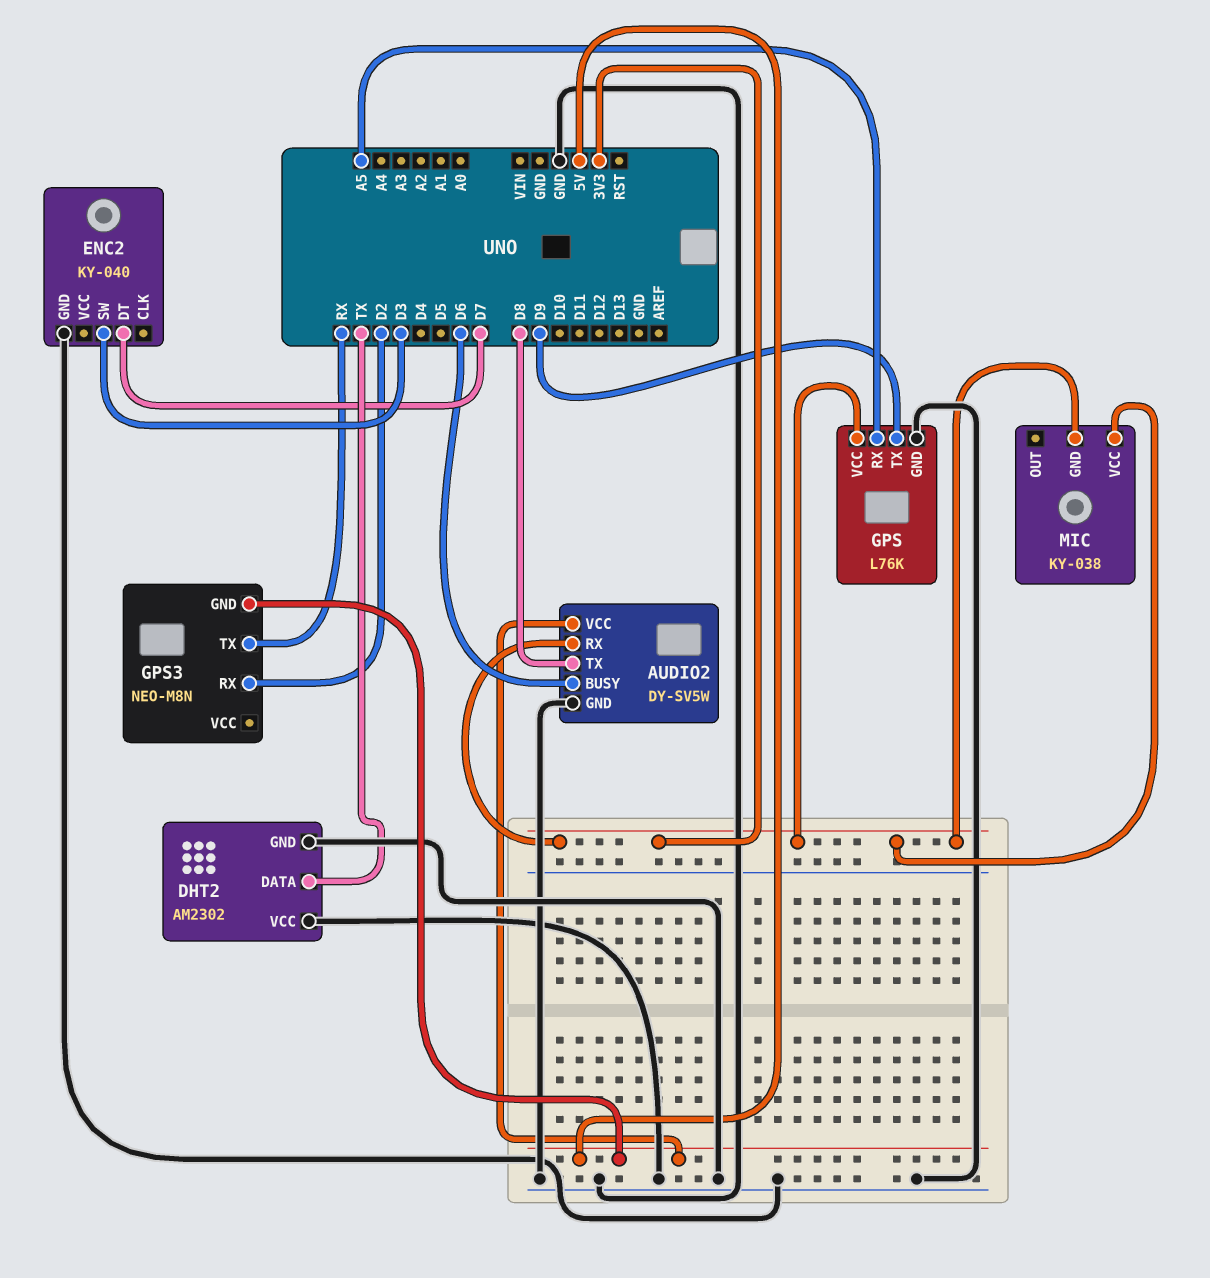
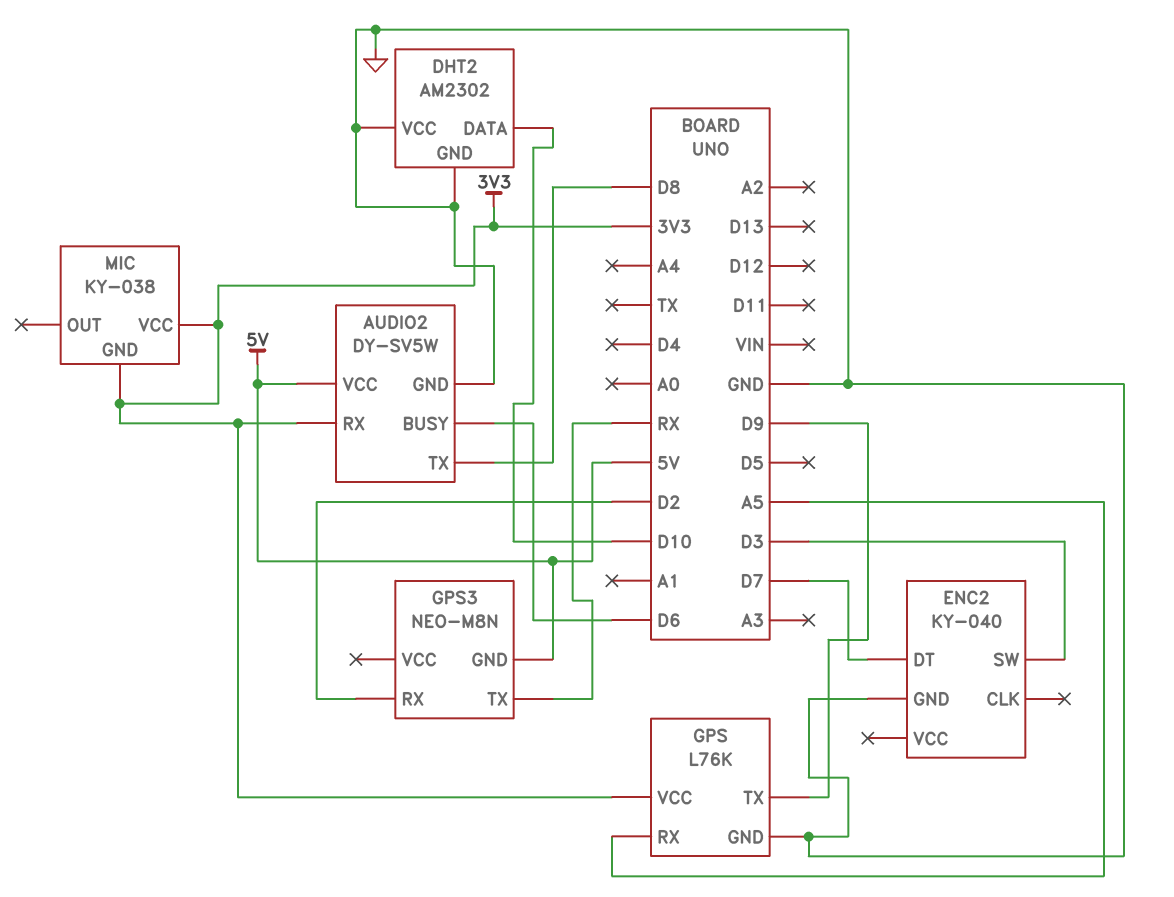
DHT2 pin DATA: TX -> D10

